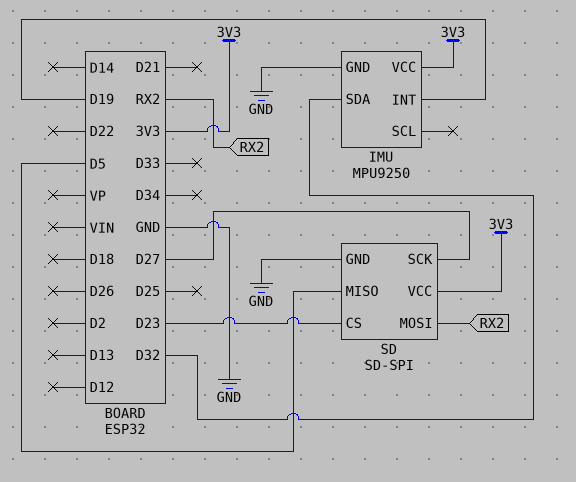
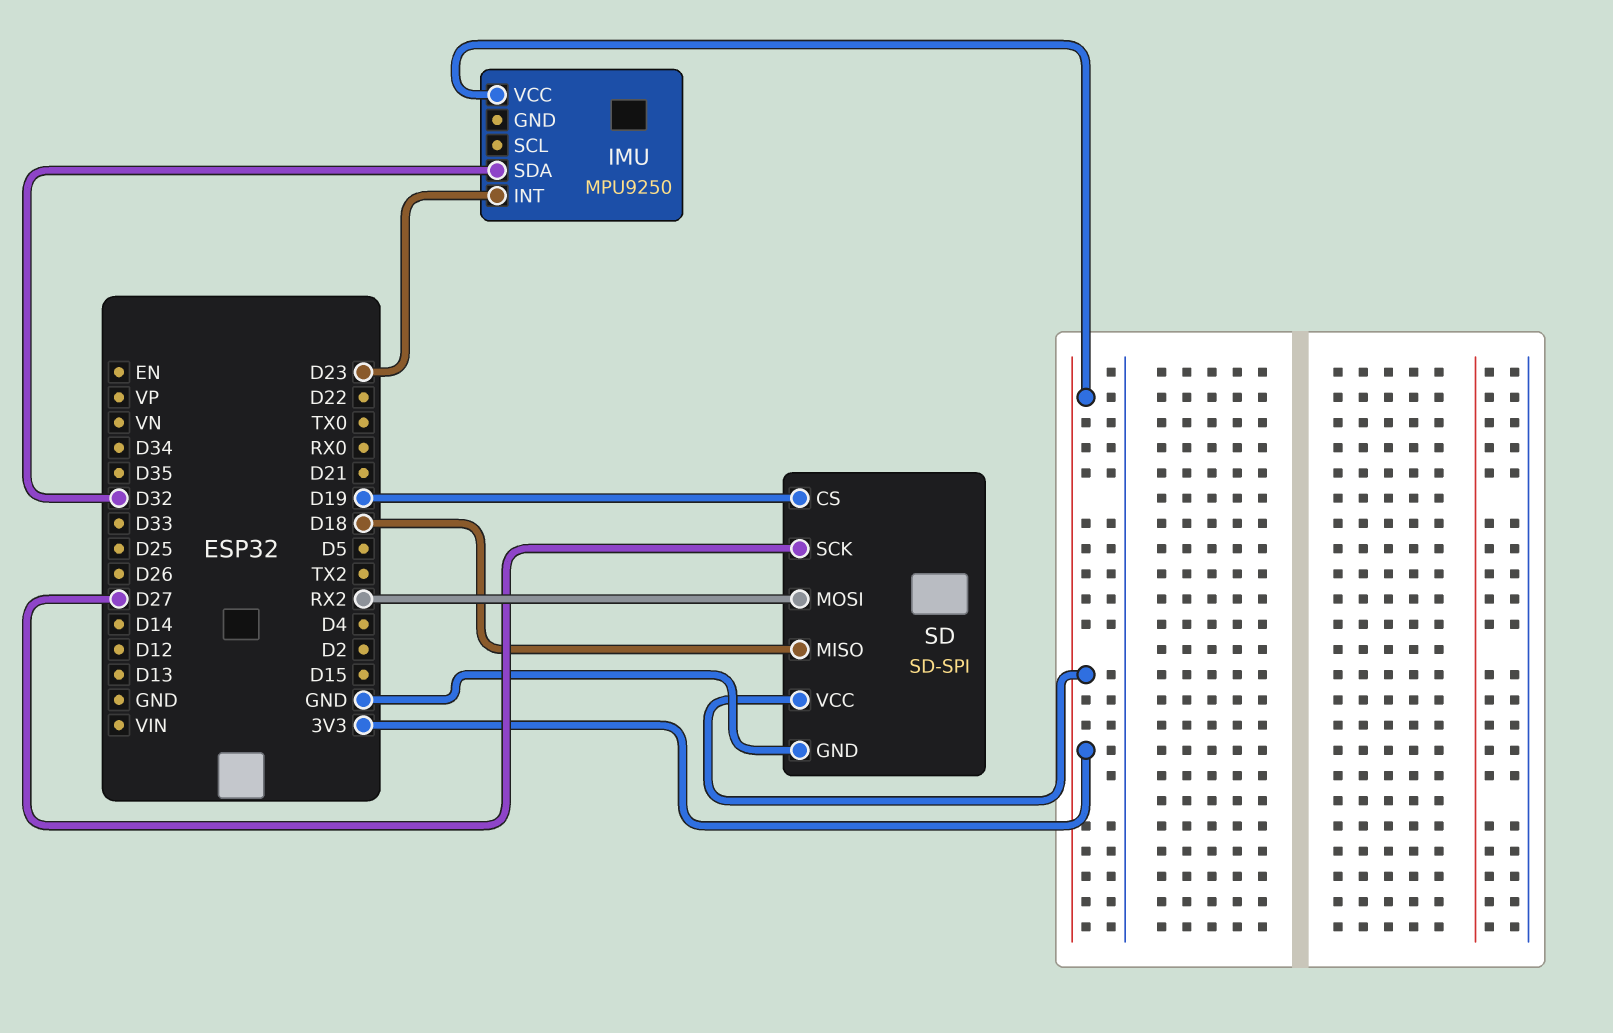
IMU pin GND: GND -> none
IMU pin INT: D19 -> D23
SD pin CS: D23 -> D19
SD pin MISO: D5 -> D18

